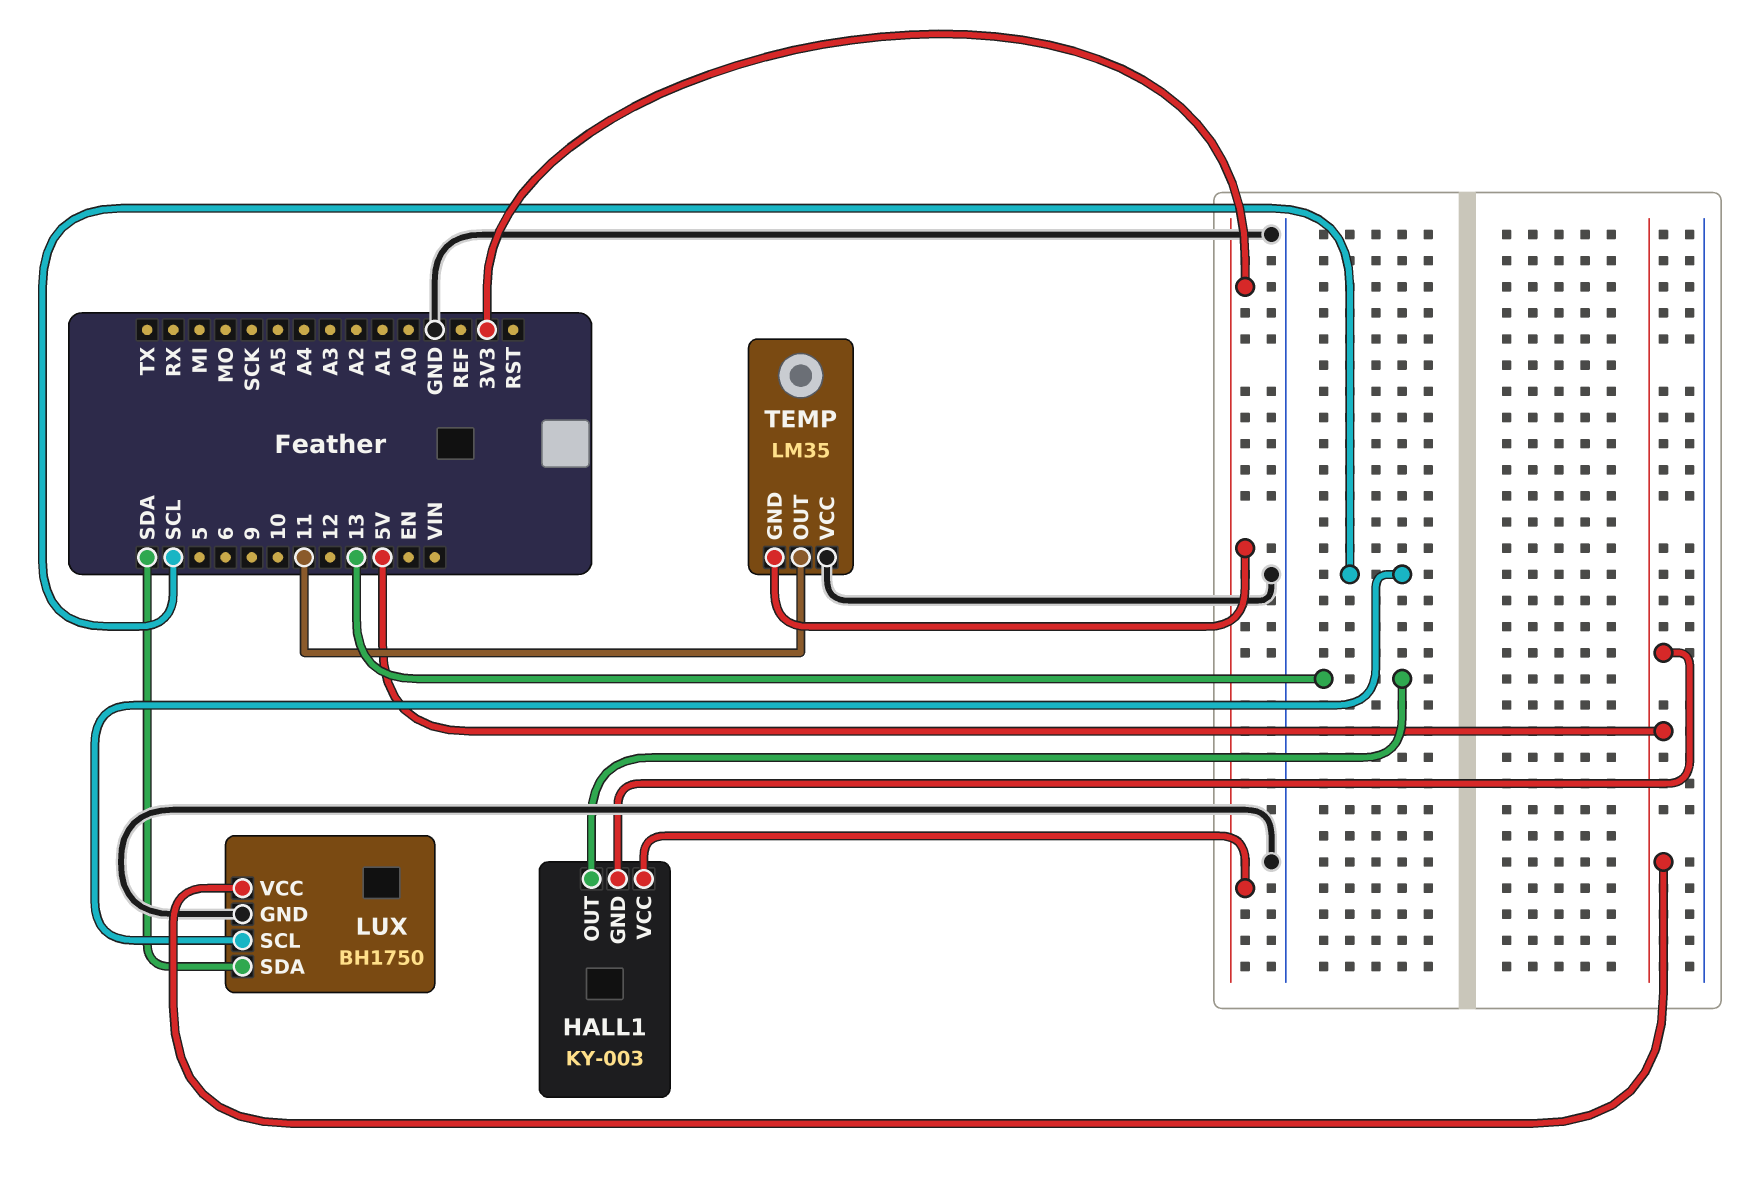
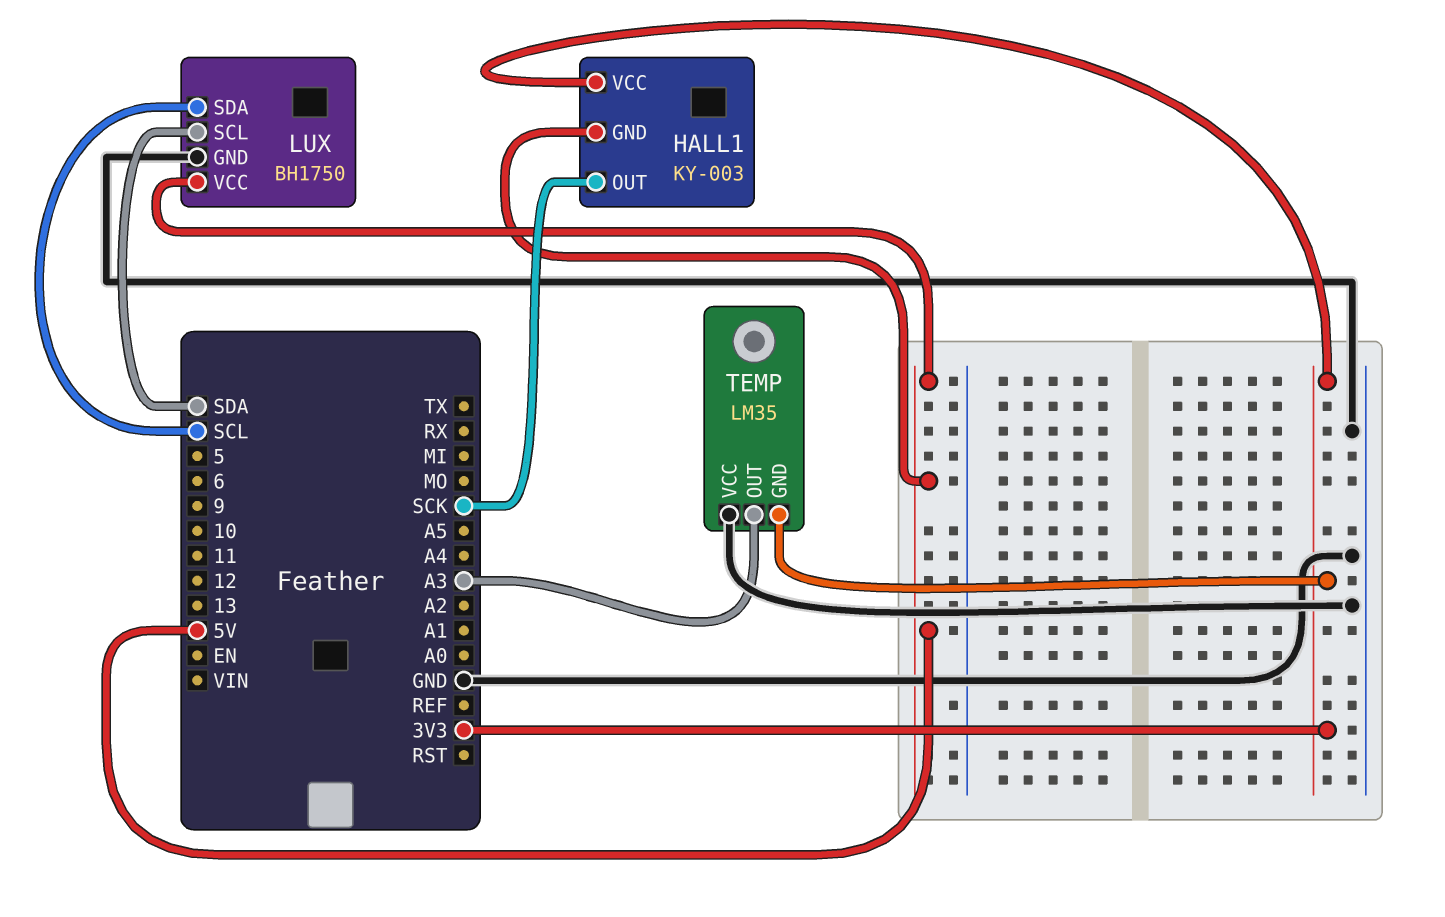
HALL1 pin OUT: 13 -> SCK
LUX pin SCL: SCL -> SDA
LUX pin SDA: SDA -> SCL
TEMP pin OUT: 11 -> A3

